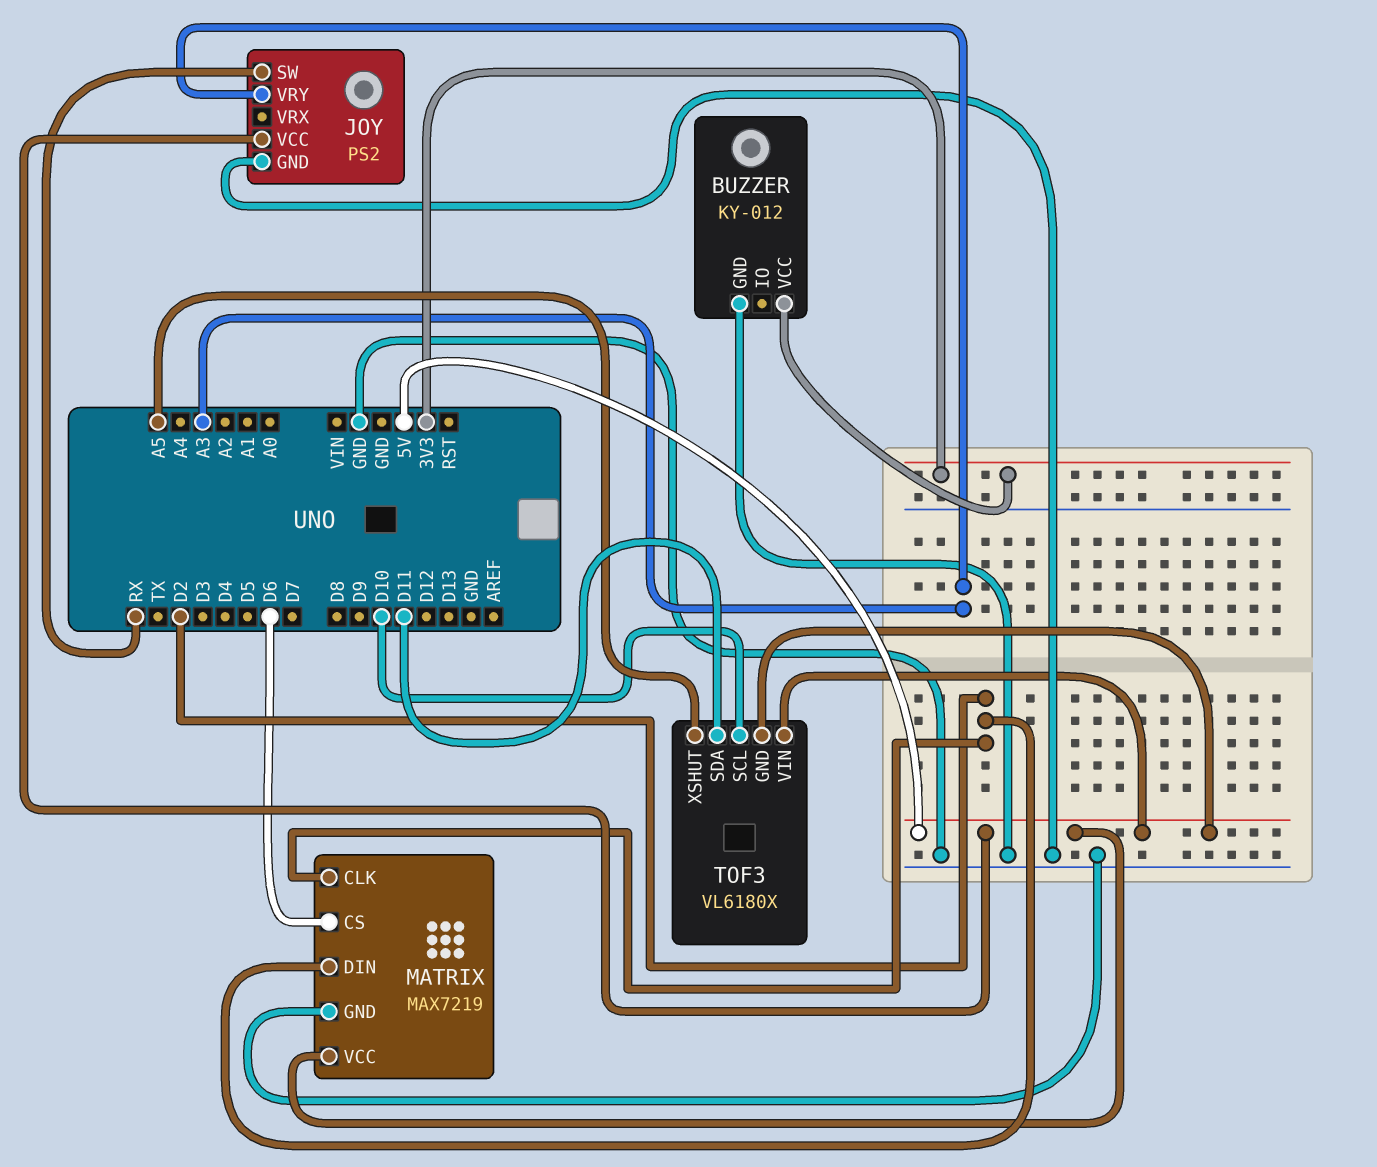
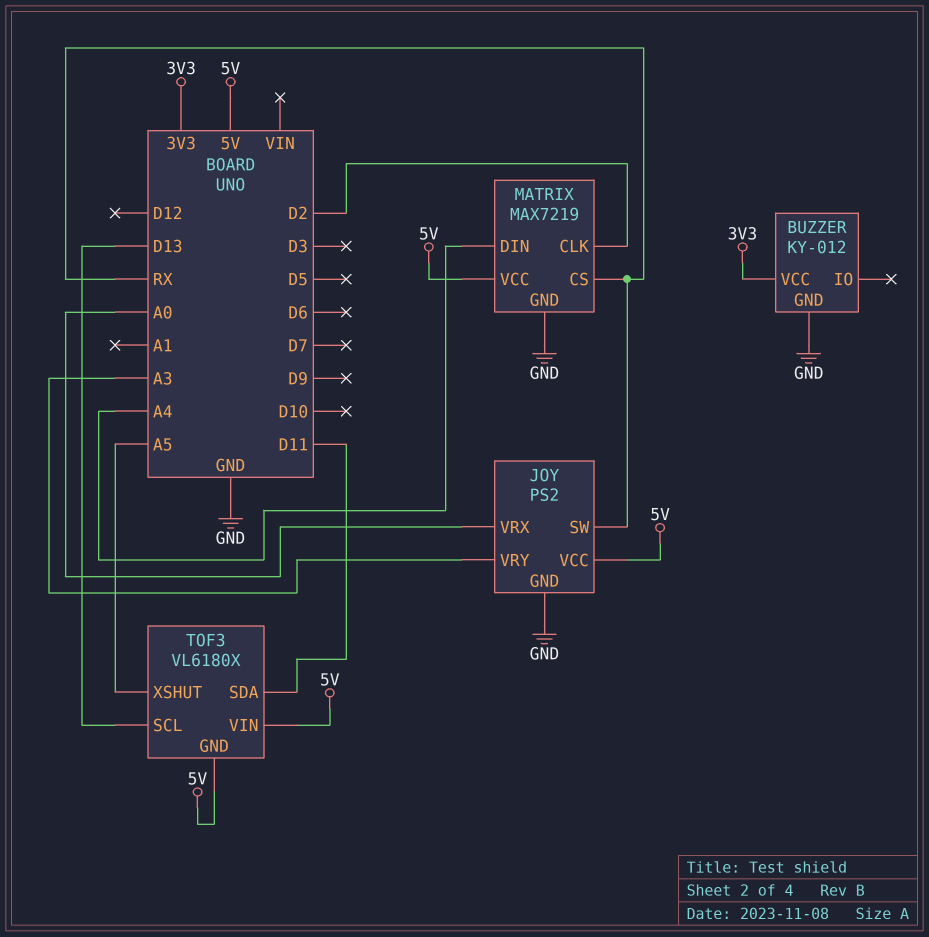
JOY pin VRX: none -> A0
MATRIX pin CS: D6 -> RX
MATRIX pin DIN: D2 -> A4
TOF3 pin SCL: D10 -> D13

